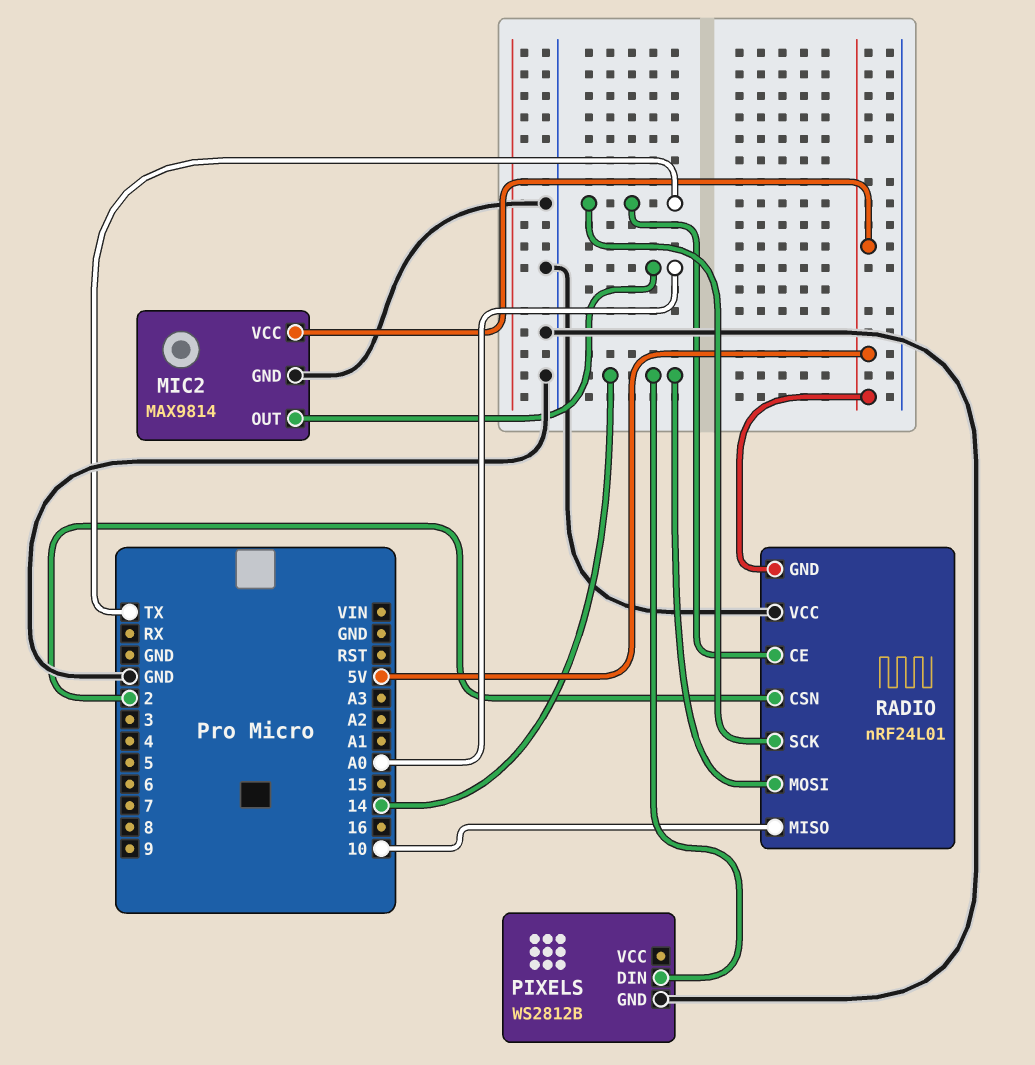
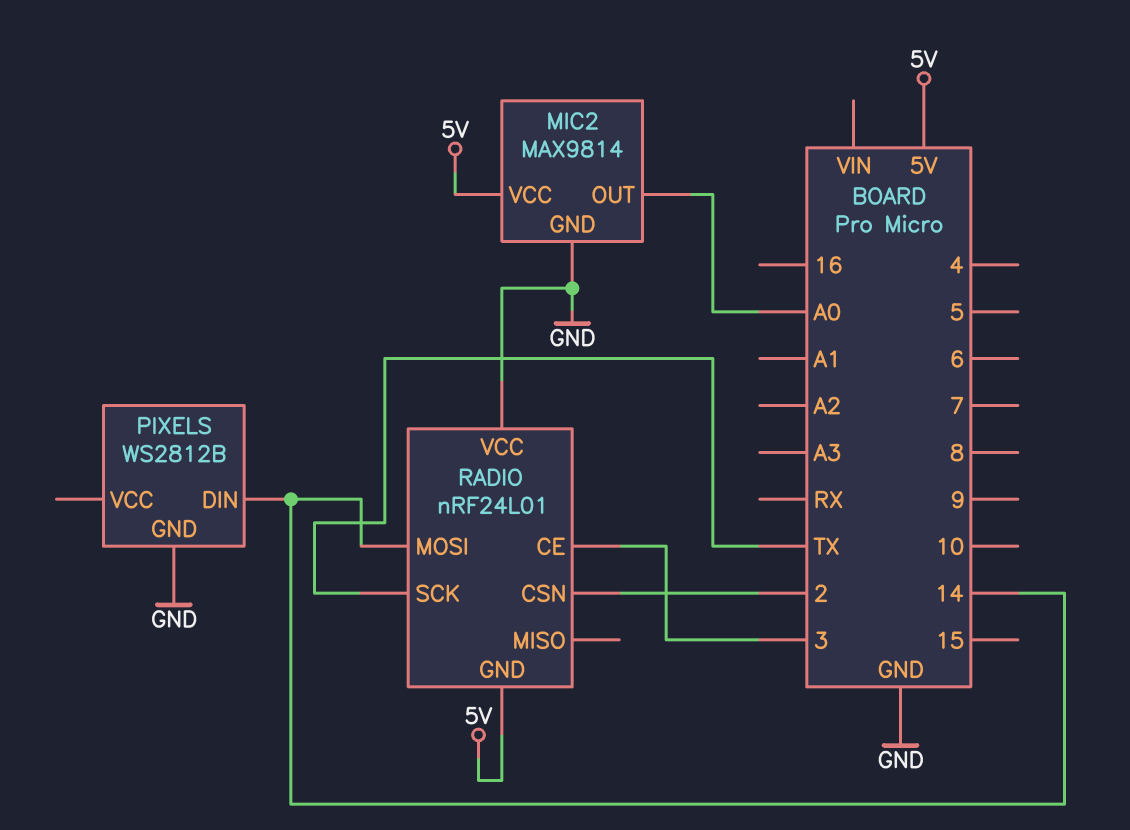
RADIO pin CE: TX -> 3
RADIO pin MISO: 10 -> none

